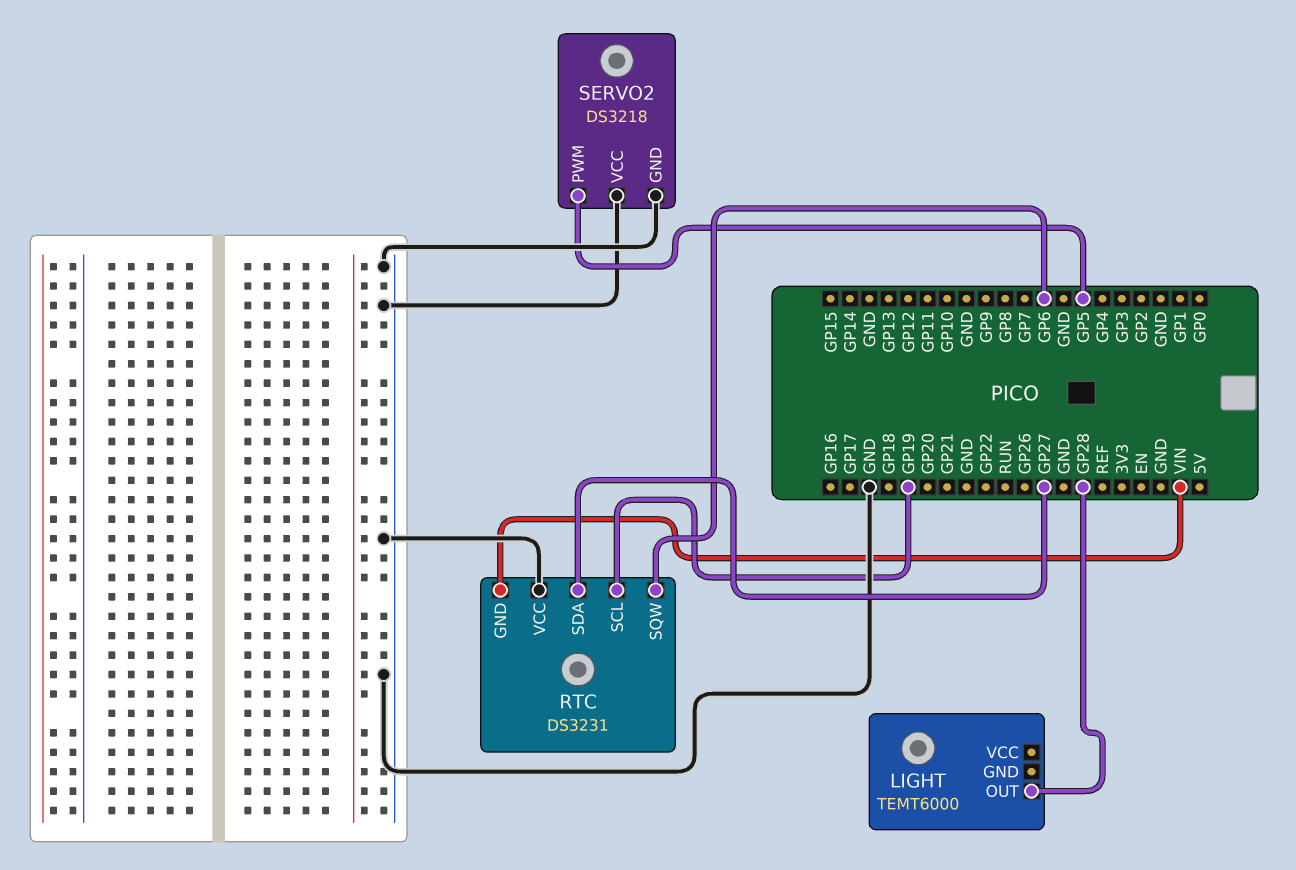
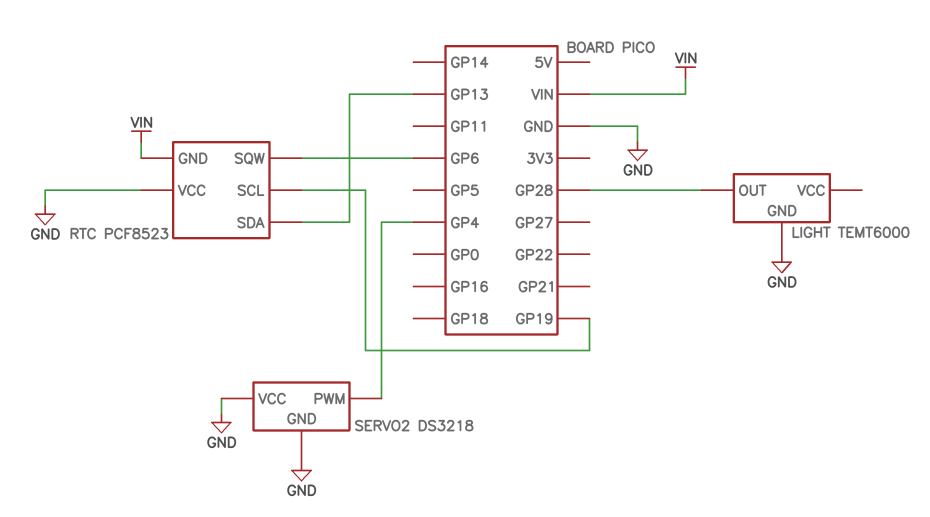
LIGHT pin GND: none -> GND
RTC: DS3231 -> PCF8523
RTC pin SDA: GP27 -> GP13
SERVO2 pin PWM: GP5 -> GP4

